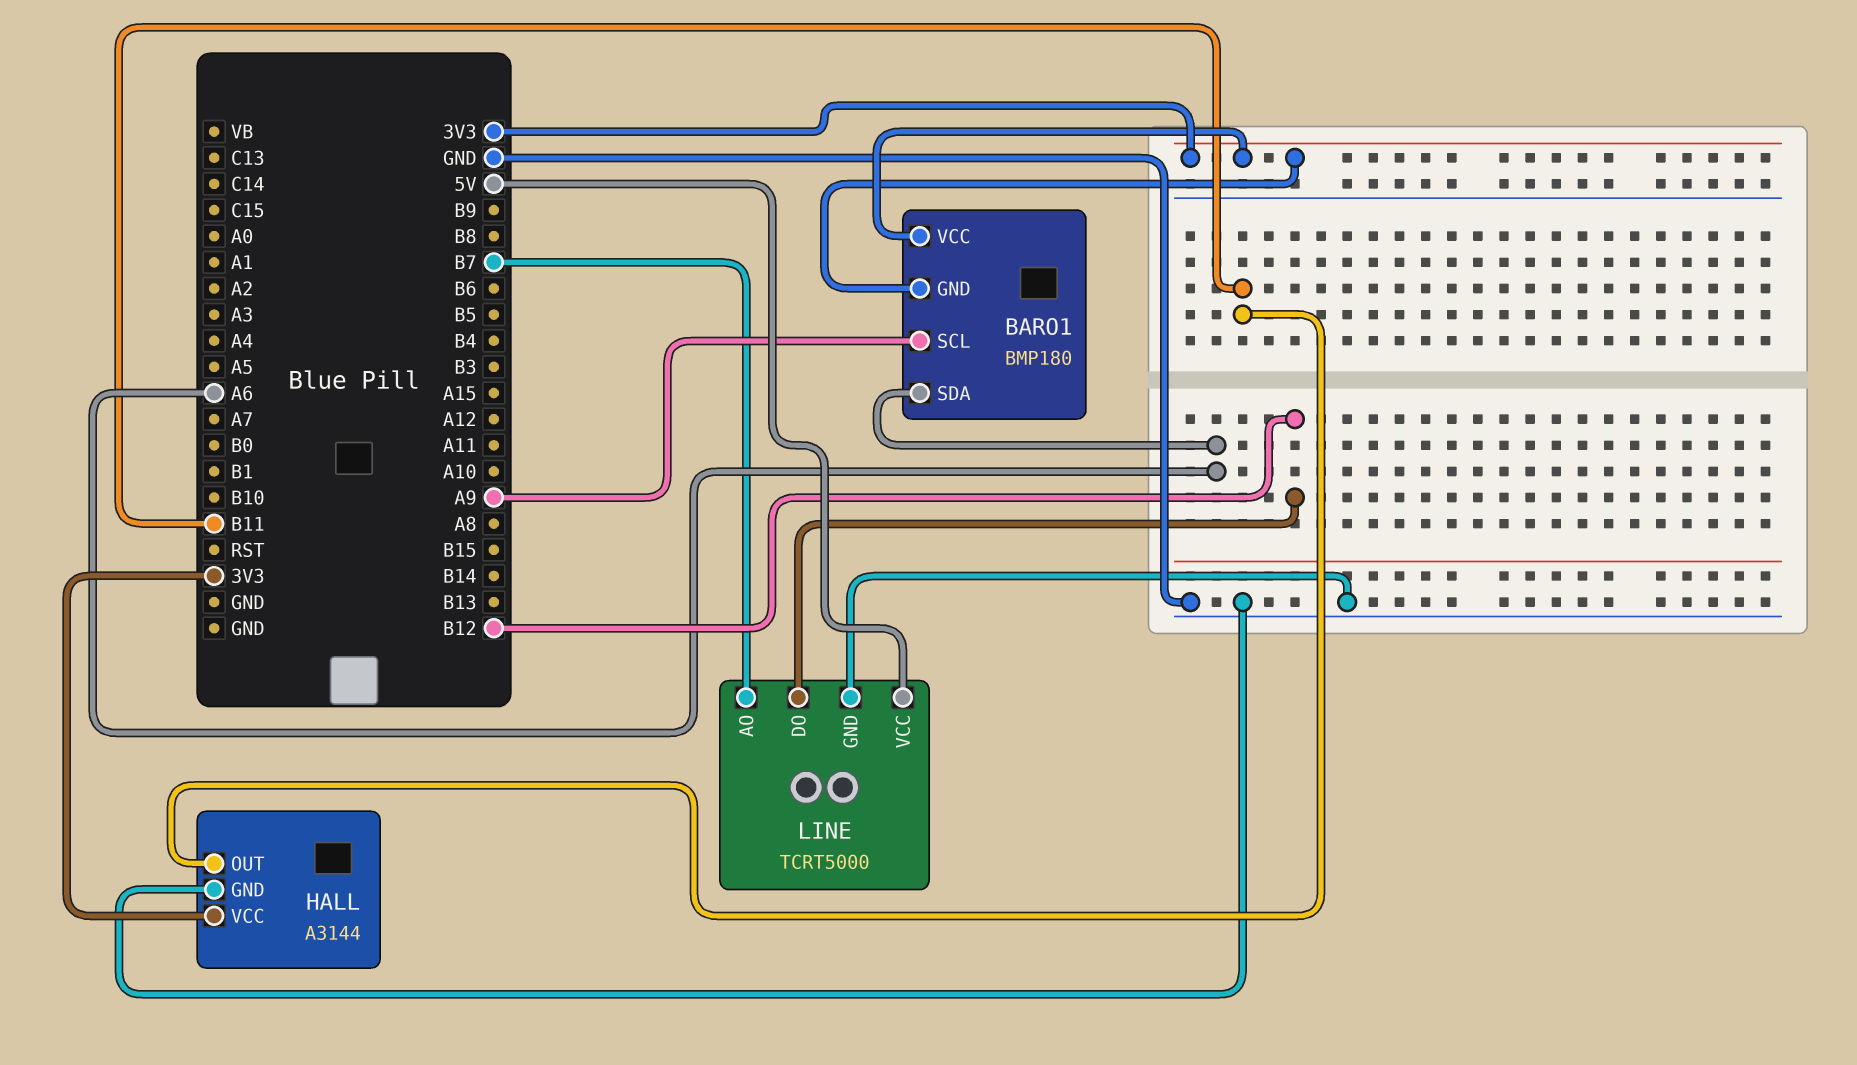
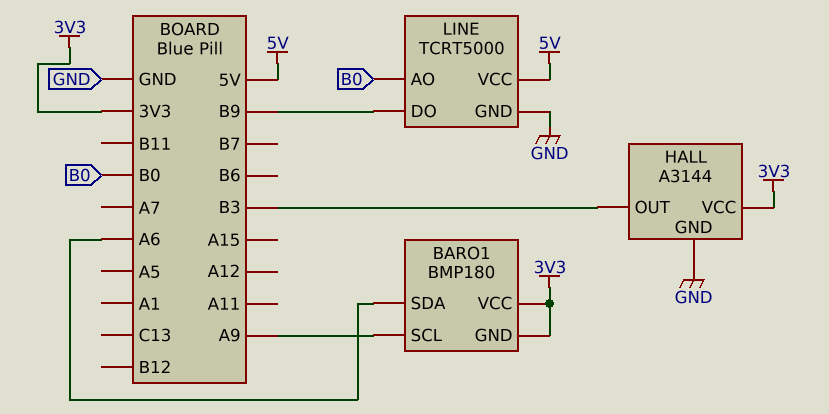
HALL pin OUT: B11 -> B3
LINE pin AO: B7 -> B0
LINE pin DO: B12 -> B9

